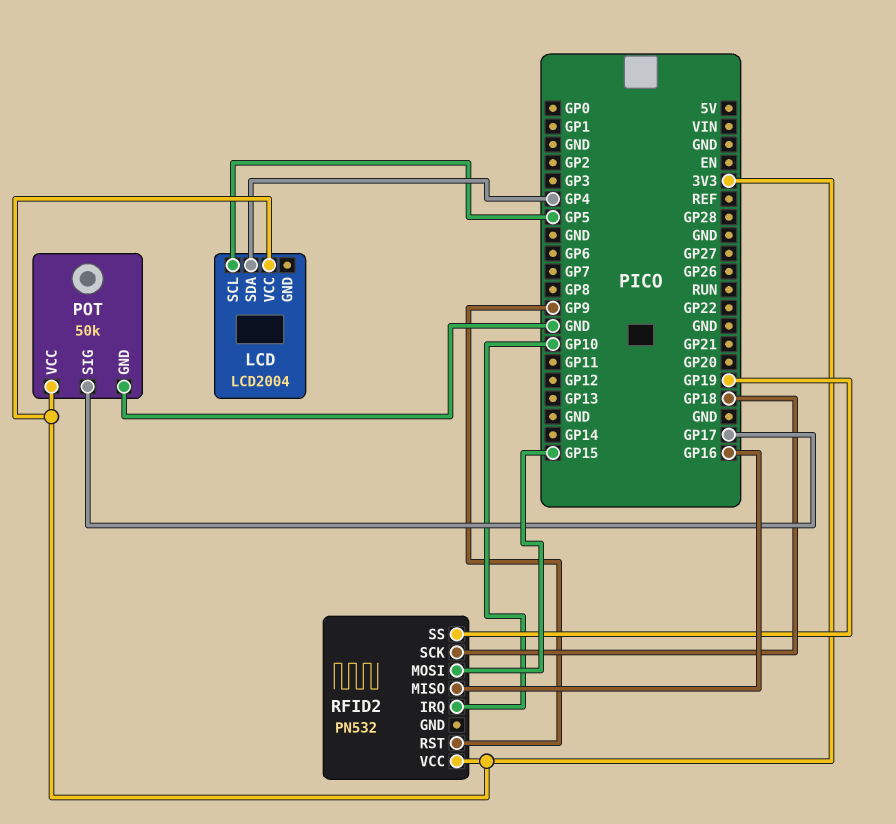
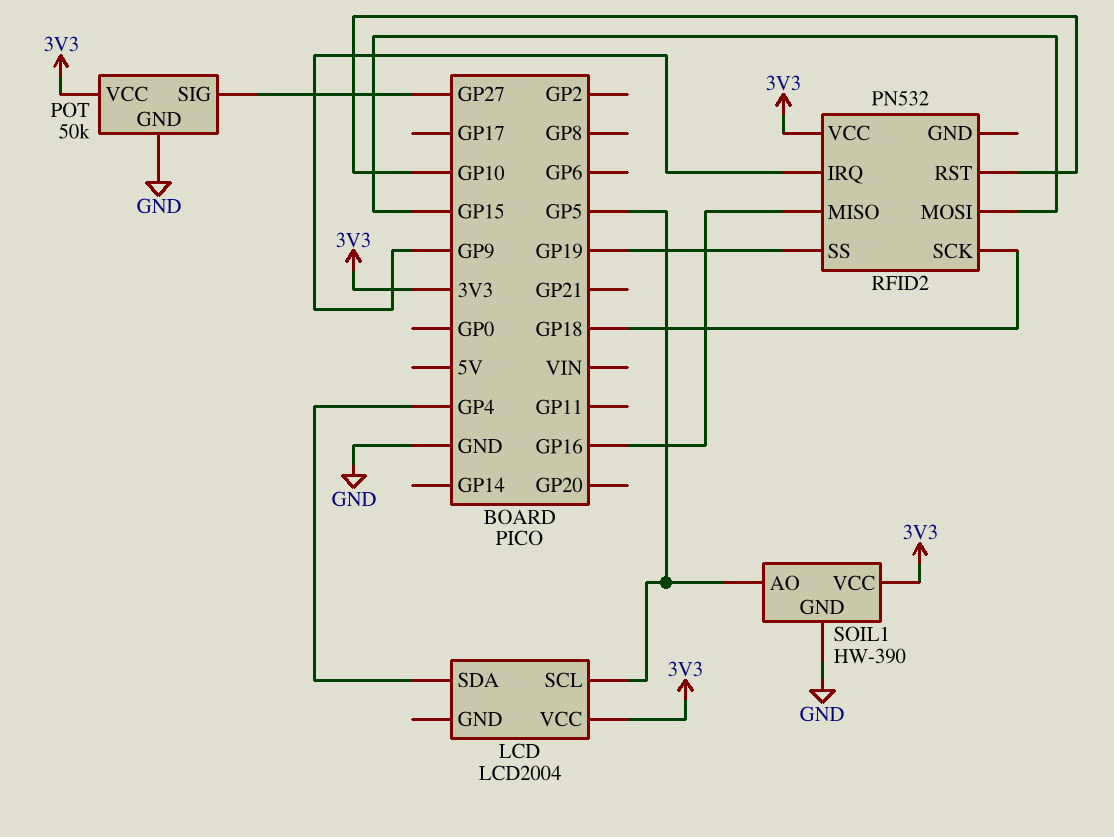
POT pin SIG: GP17 -> GP27
RFID2 pin IRQ: GP10 -> GP9
RFID2 pin RST: GP9 -> GP10
SOIL1: none -> HW-390
SOIL1 pin AO: none -> GP5
SOIL1 pin GND: none -> GND
SOIL1 pin VCC: none -> 3V3

